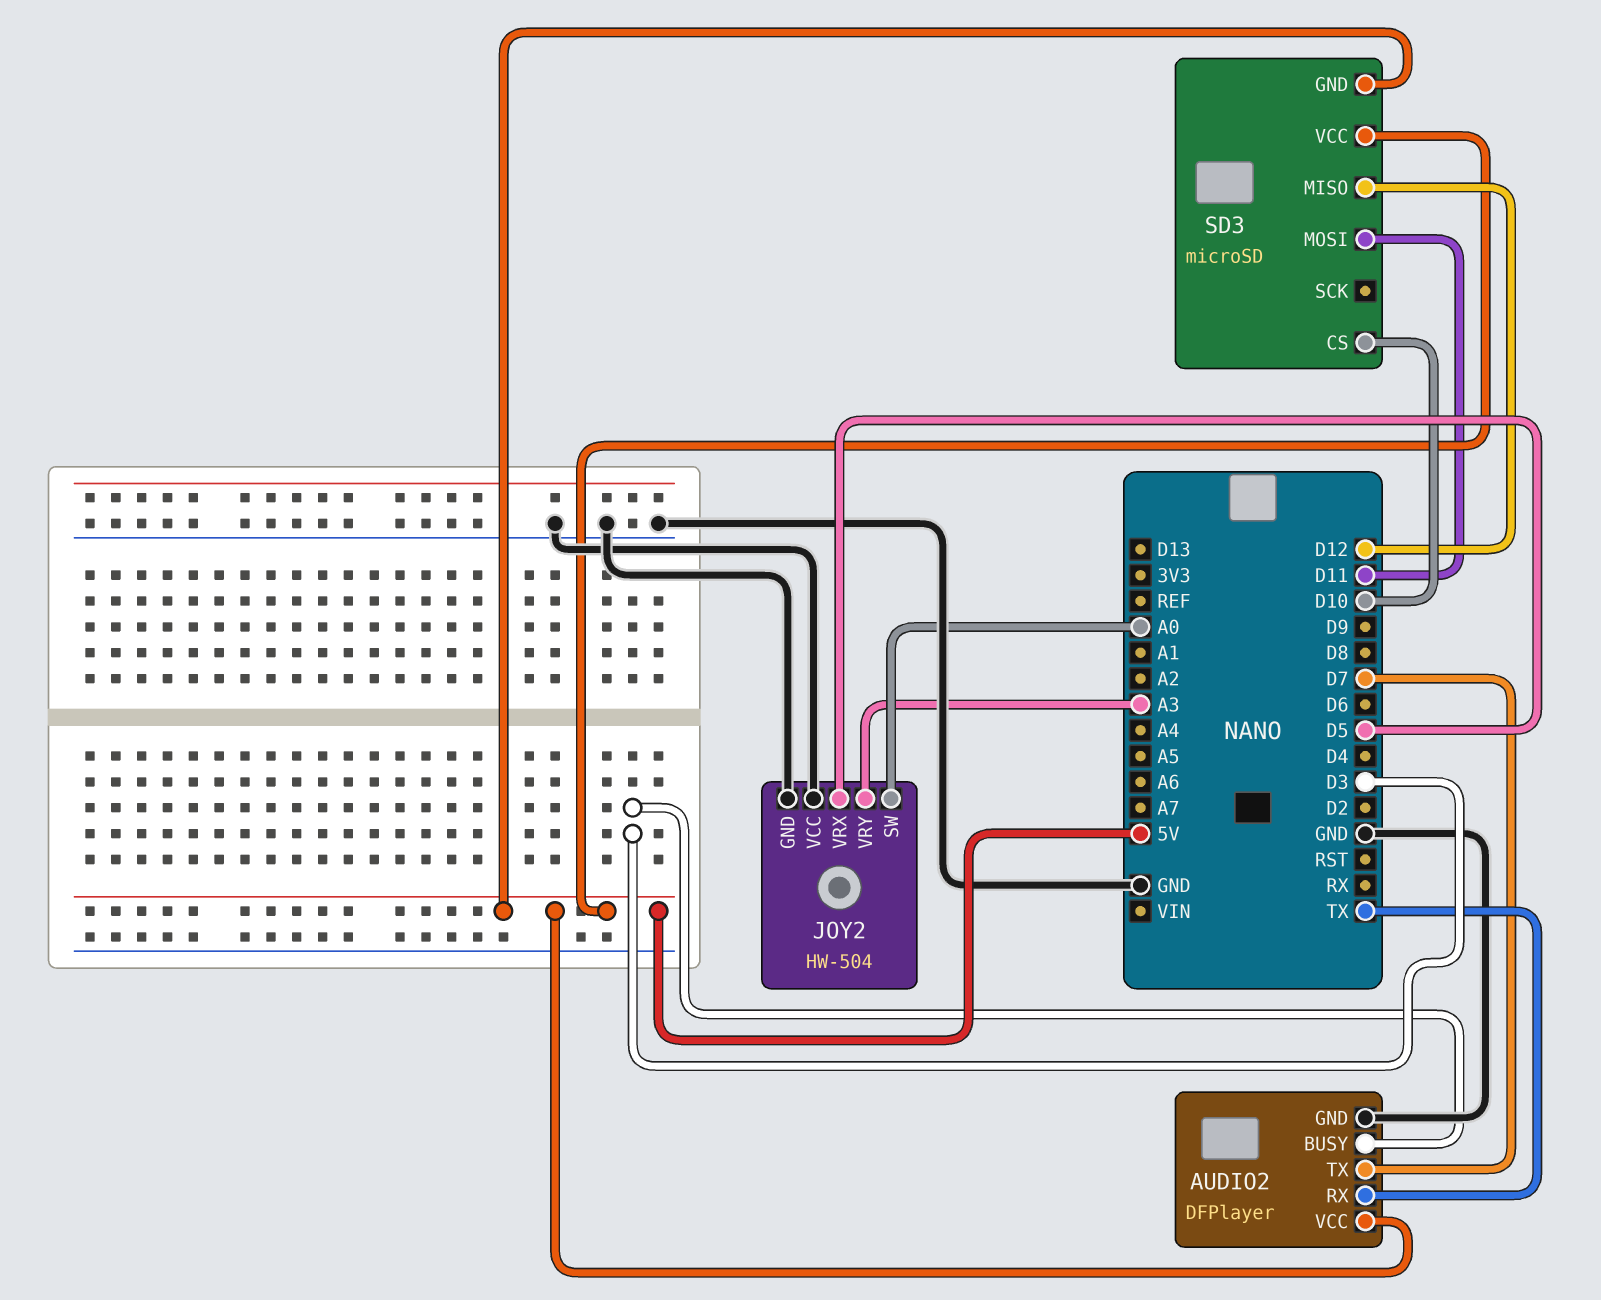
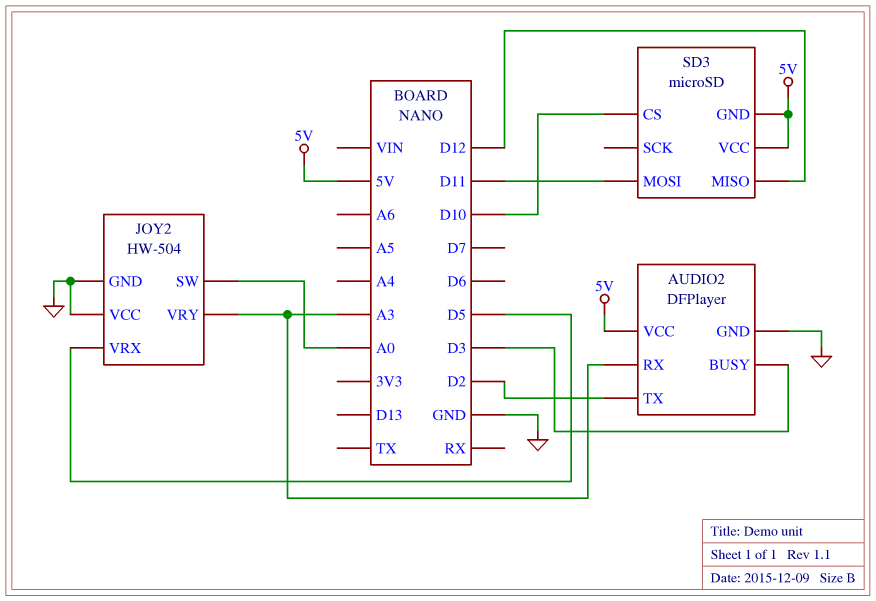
AUDIO2 pin RX: TX -> A3
AUDIO2 pin TX: D7 -> D2

